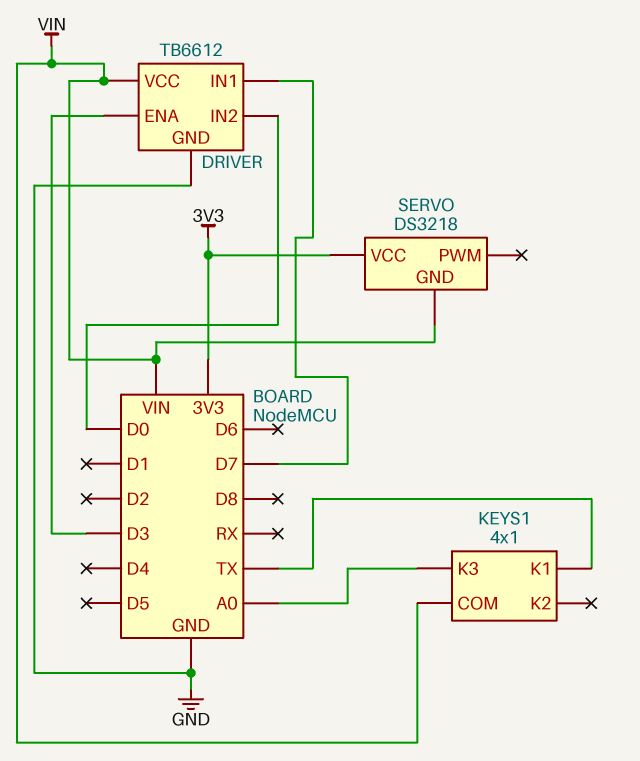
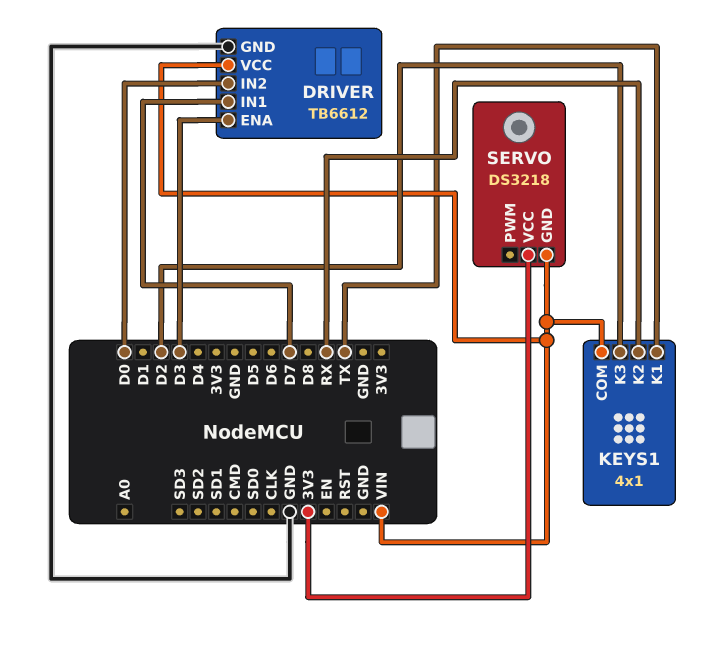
KEYS1 pin K2: none -> RX
KEYS1 pin K3: A0 -> D2

